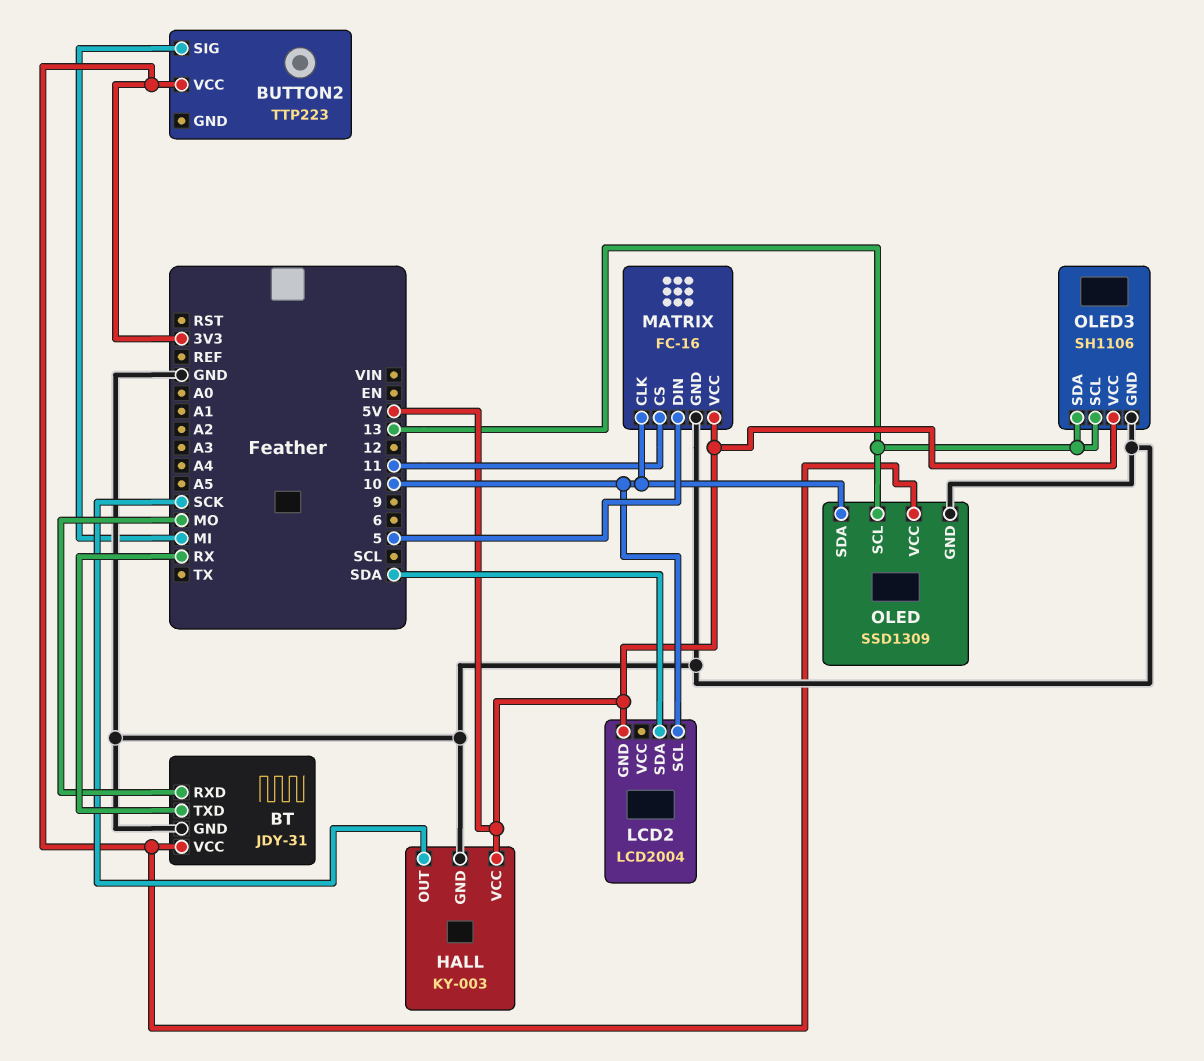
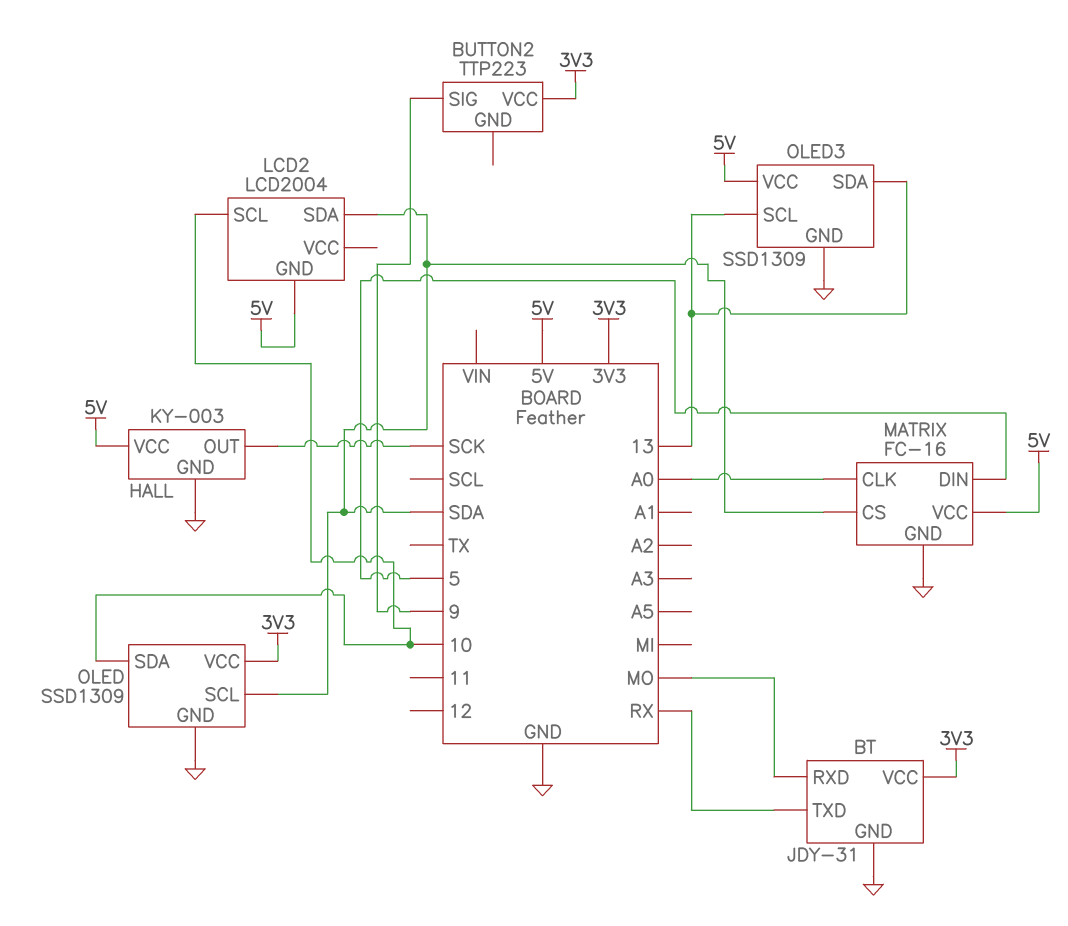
BUTTON2 pin SIG: MI -> 9
MATRIX pin CLK: 10 -> A0
MATRIX pin CS: 11 -> SDA
OLED pin SCL: 13 -> SDA
OLED3: SH1106 -> SSD1309

